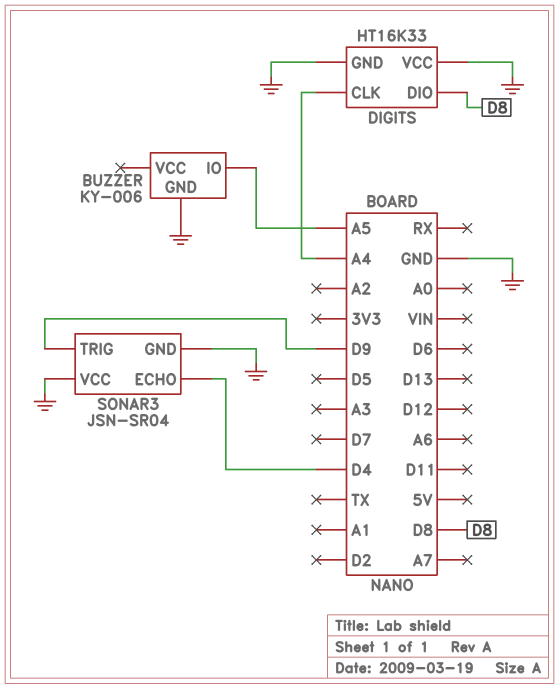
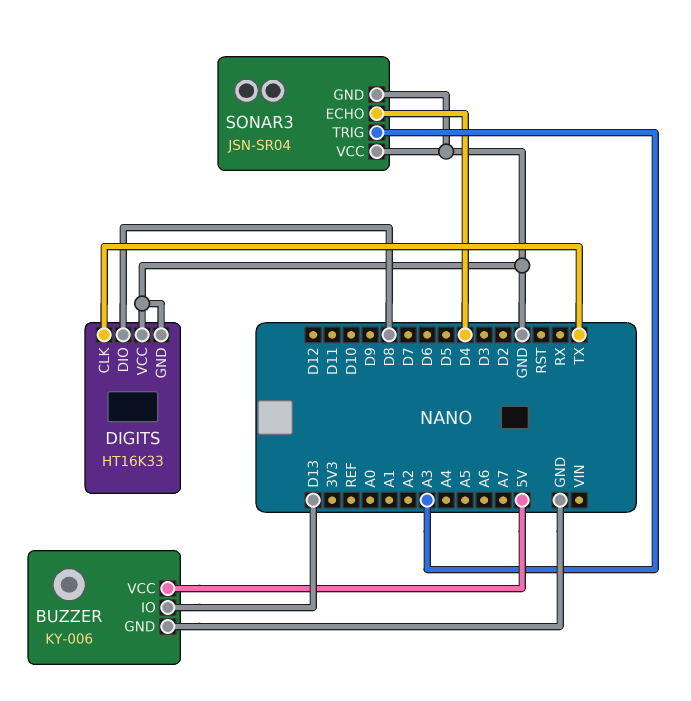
BUZZER pin IO: A5 -> D13
BUZZER pin VCC: none -> 5V
DIGITS pin CLK: A4 -> TX
SONAR3 pin TRIG: D9 -> A3

